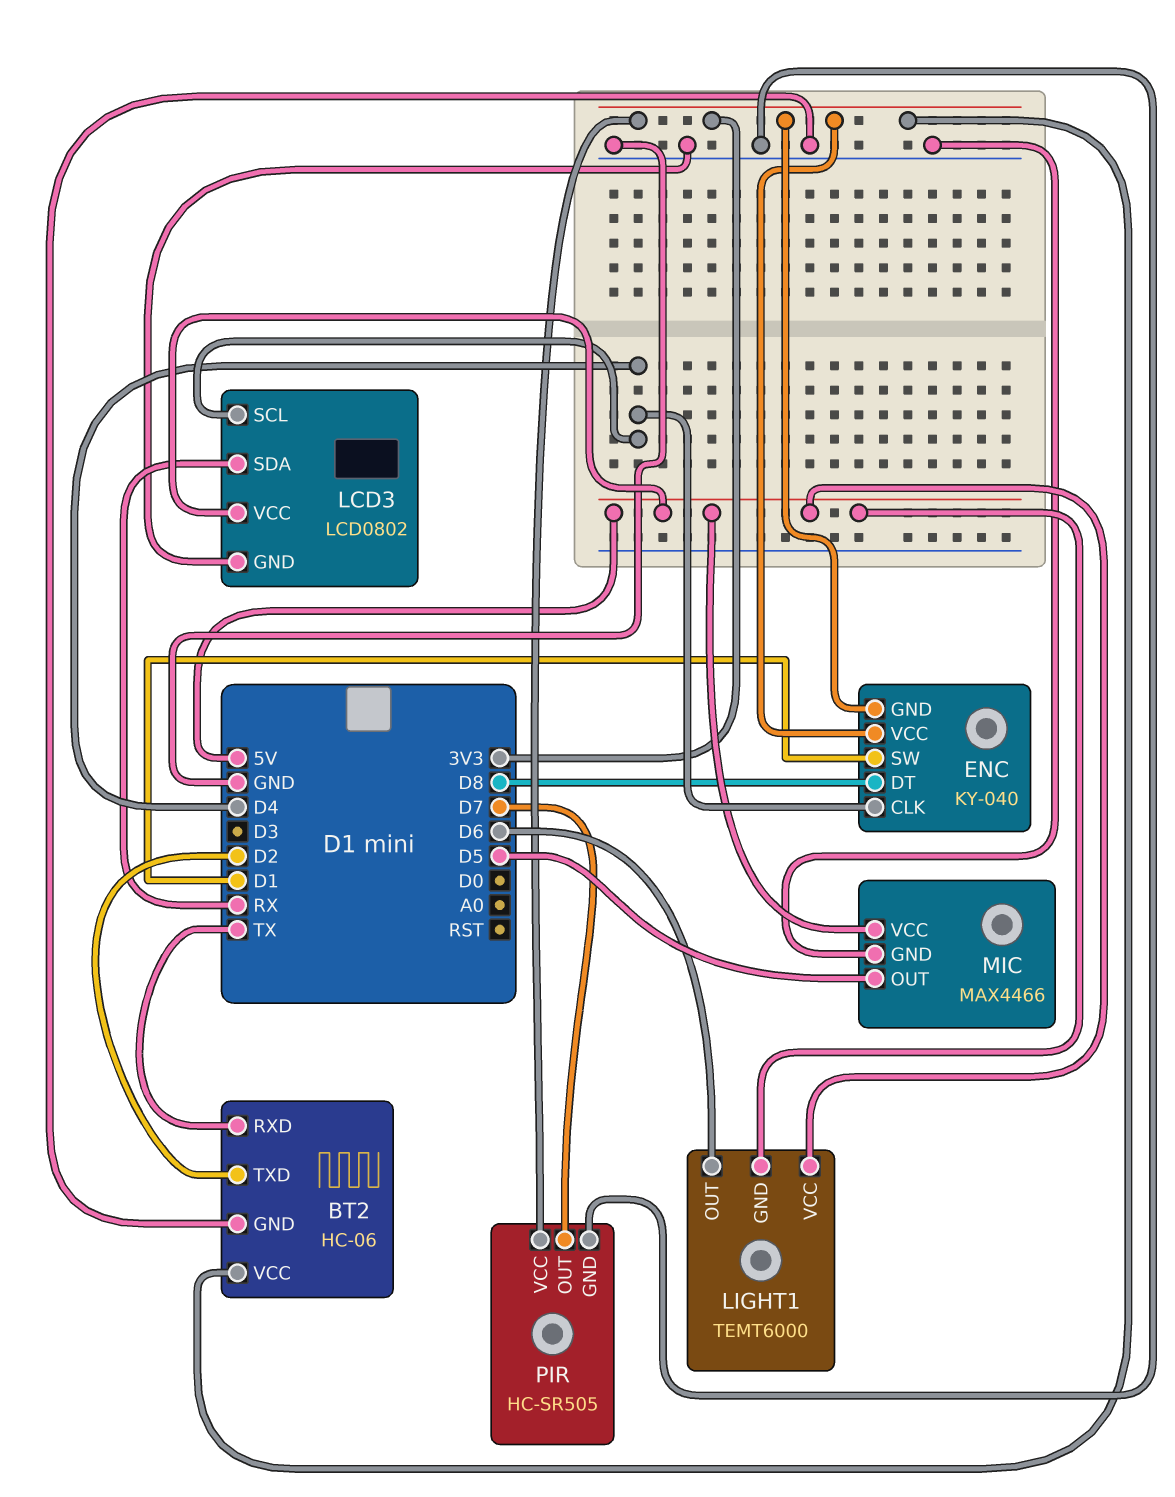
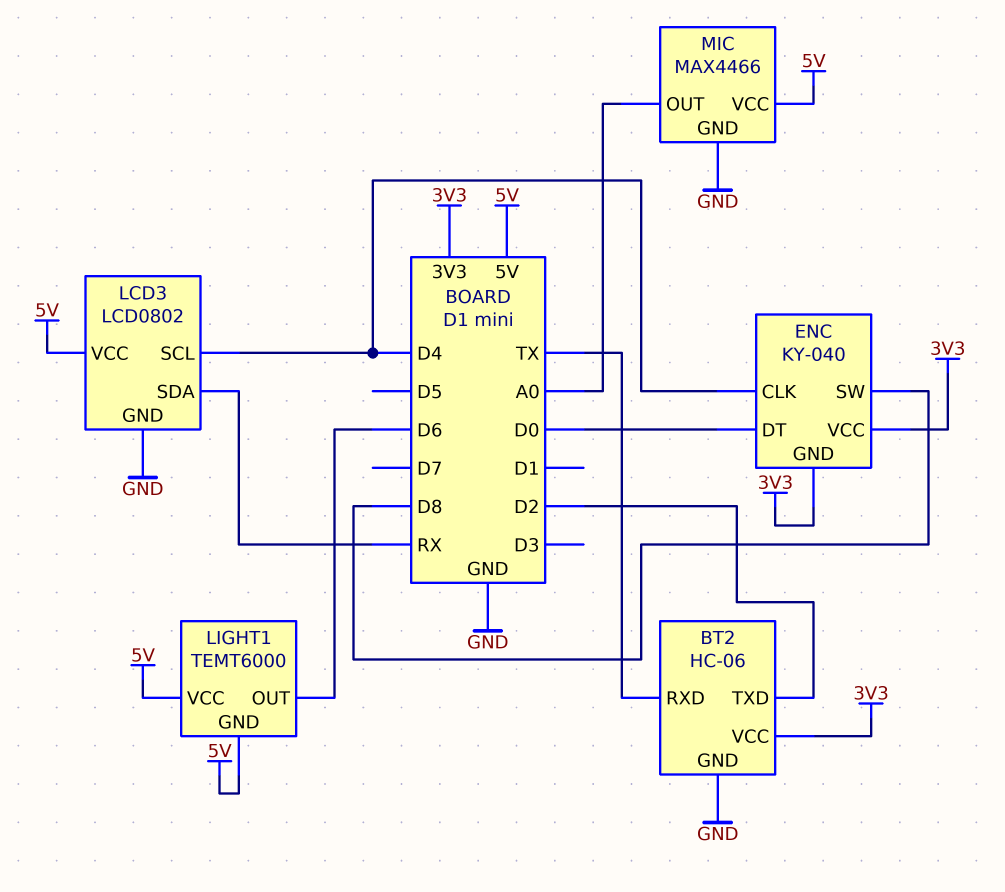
ENC pin DT: D8 -> D0
ENC pin SW: D1 -> D8
MIC pin OUT: D5 -> A0
PIR: HC-SR505 -> none
PIR pin GND: GND -> none
PIR pin OUT: D7 -> none
PIR pin VCC: 3V3 -> none

